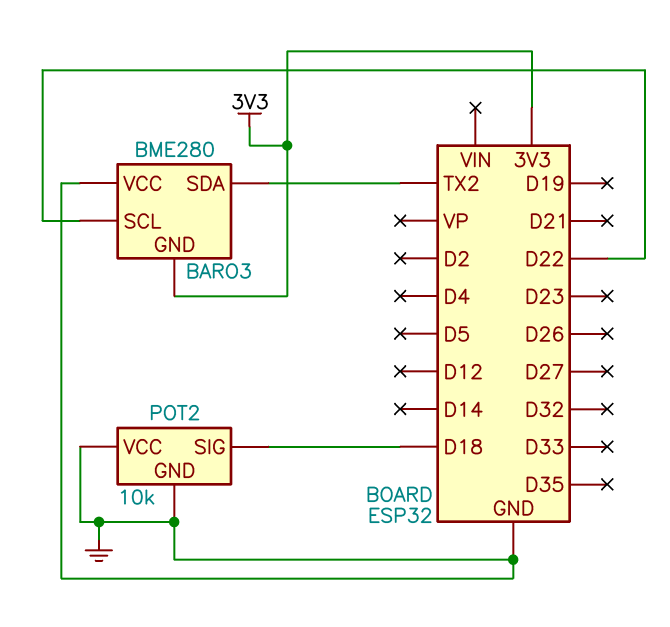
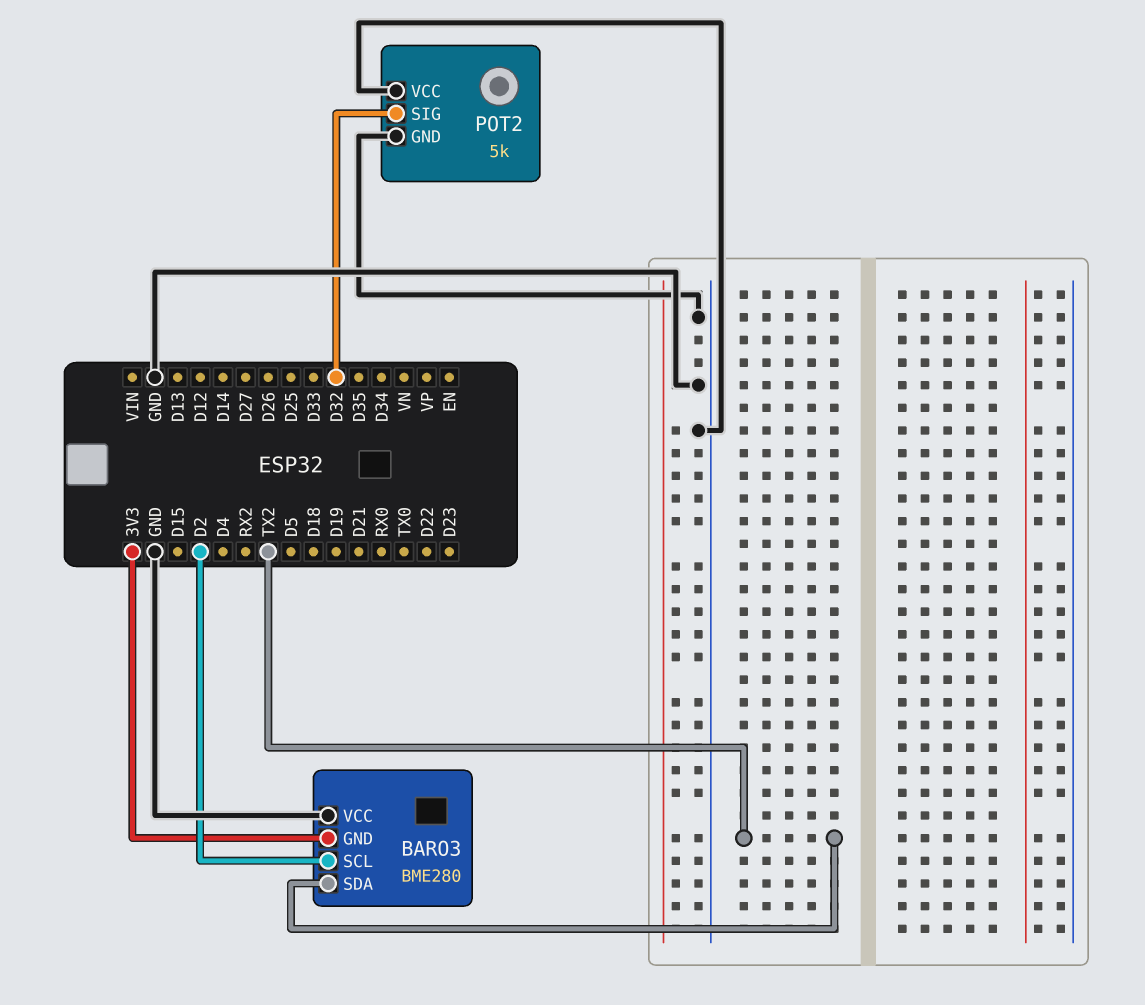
BARO3 pin SCL: D22 -> D2
POT2: 10k -> 5k
POT2 pin SIG: D18 -> D32

